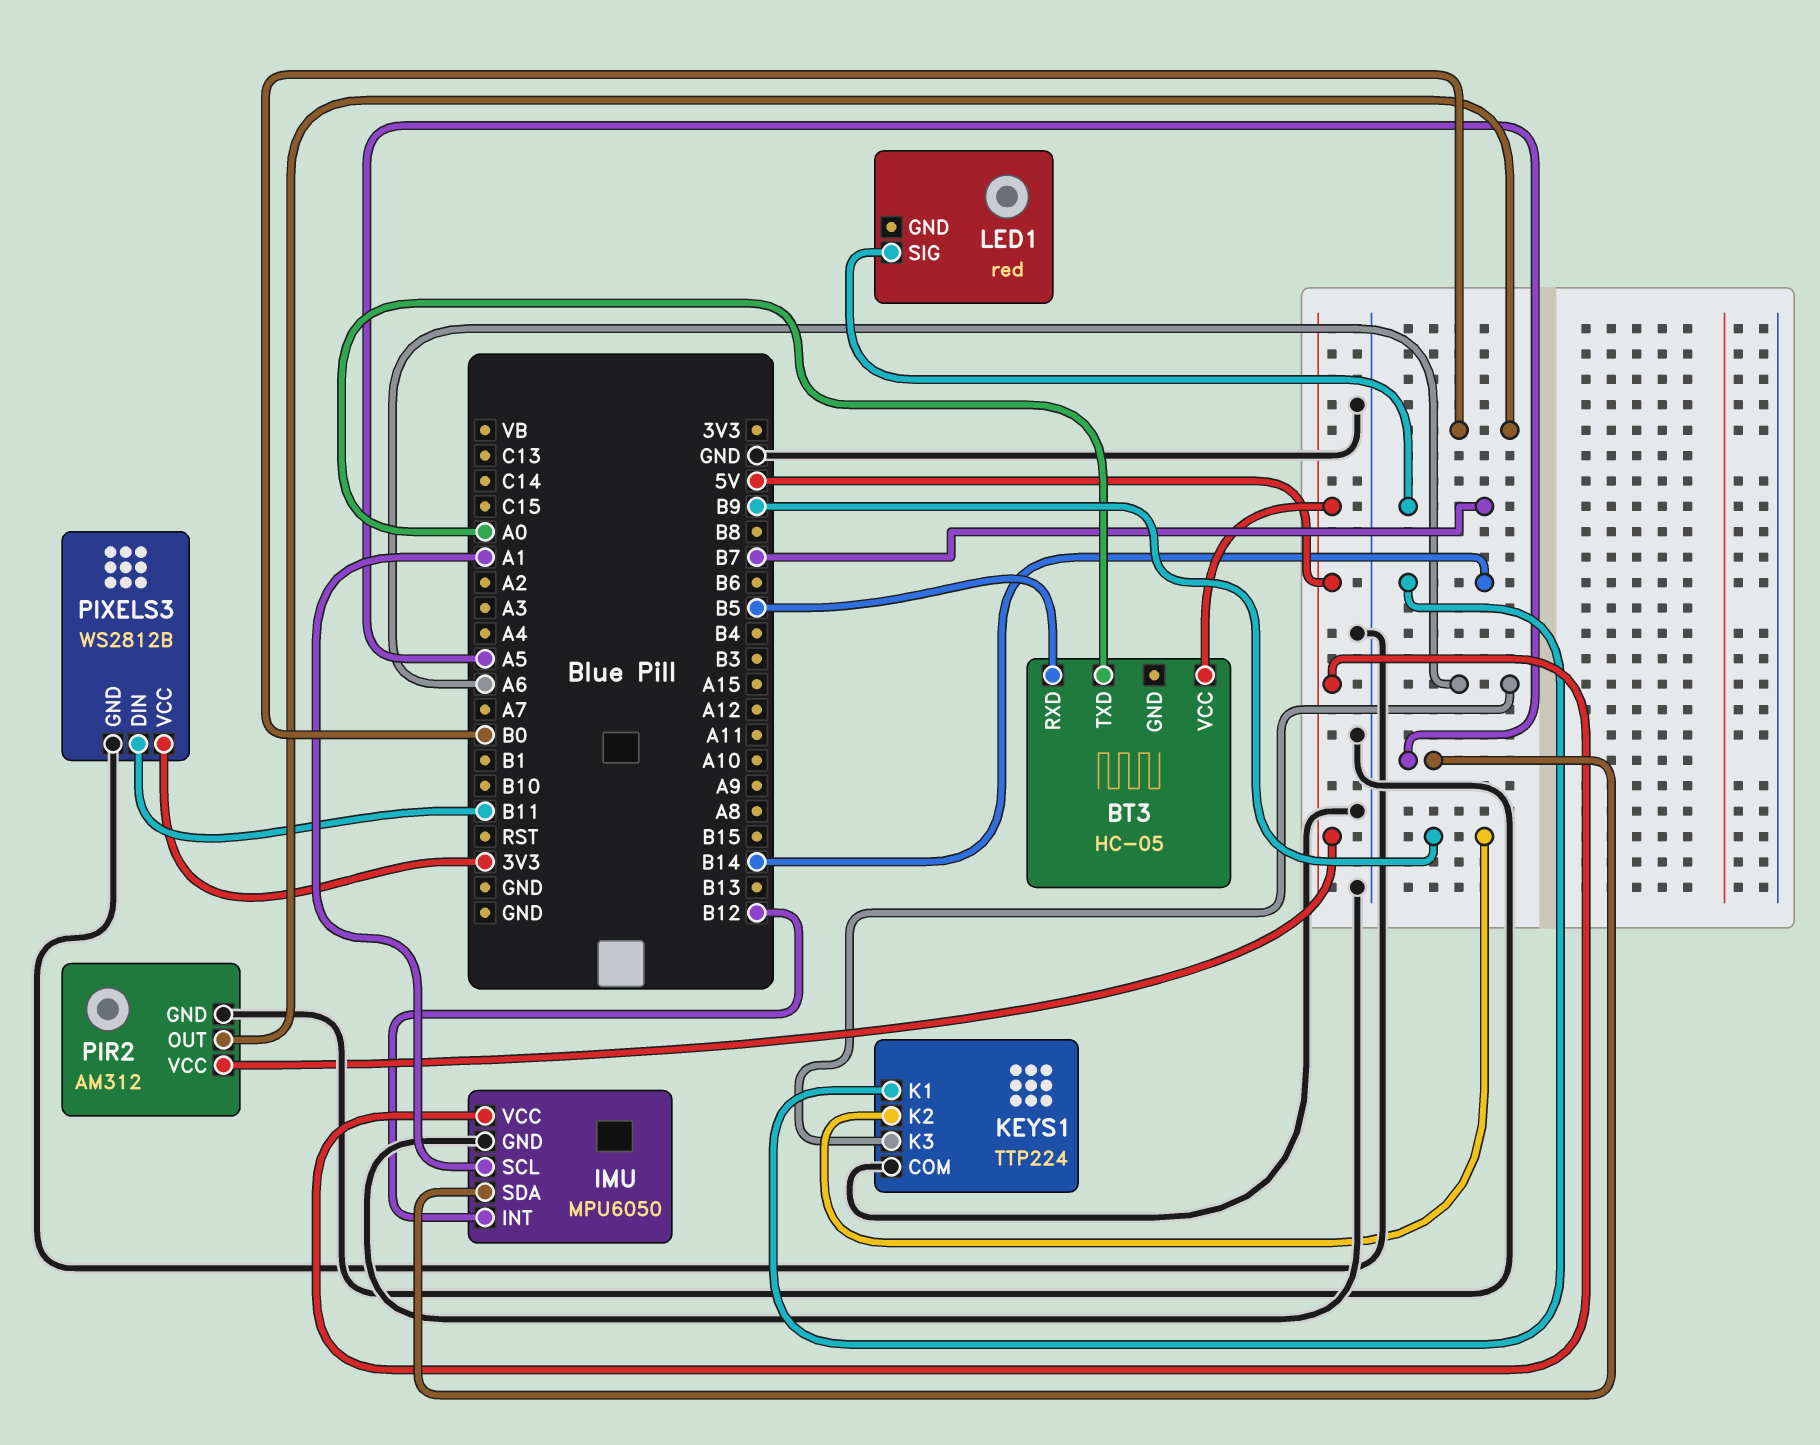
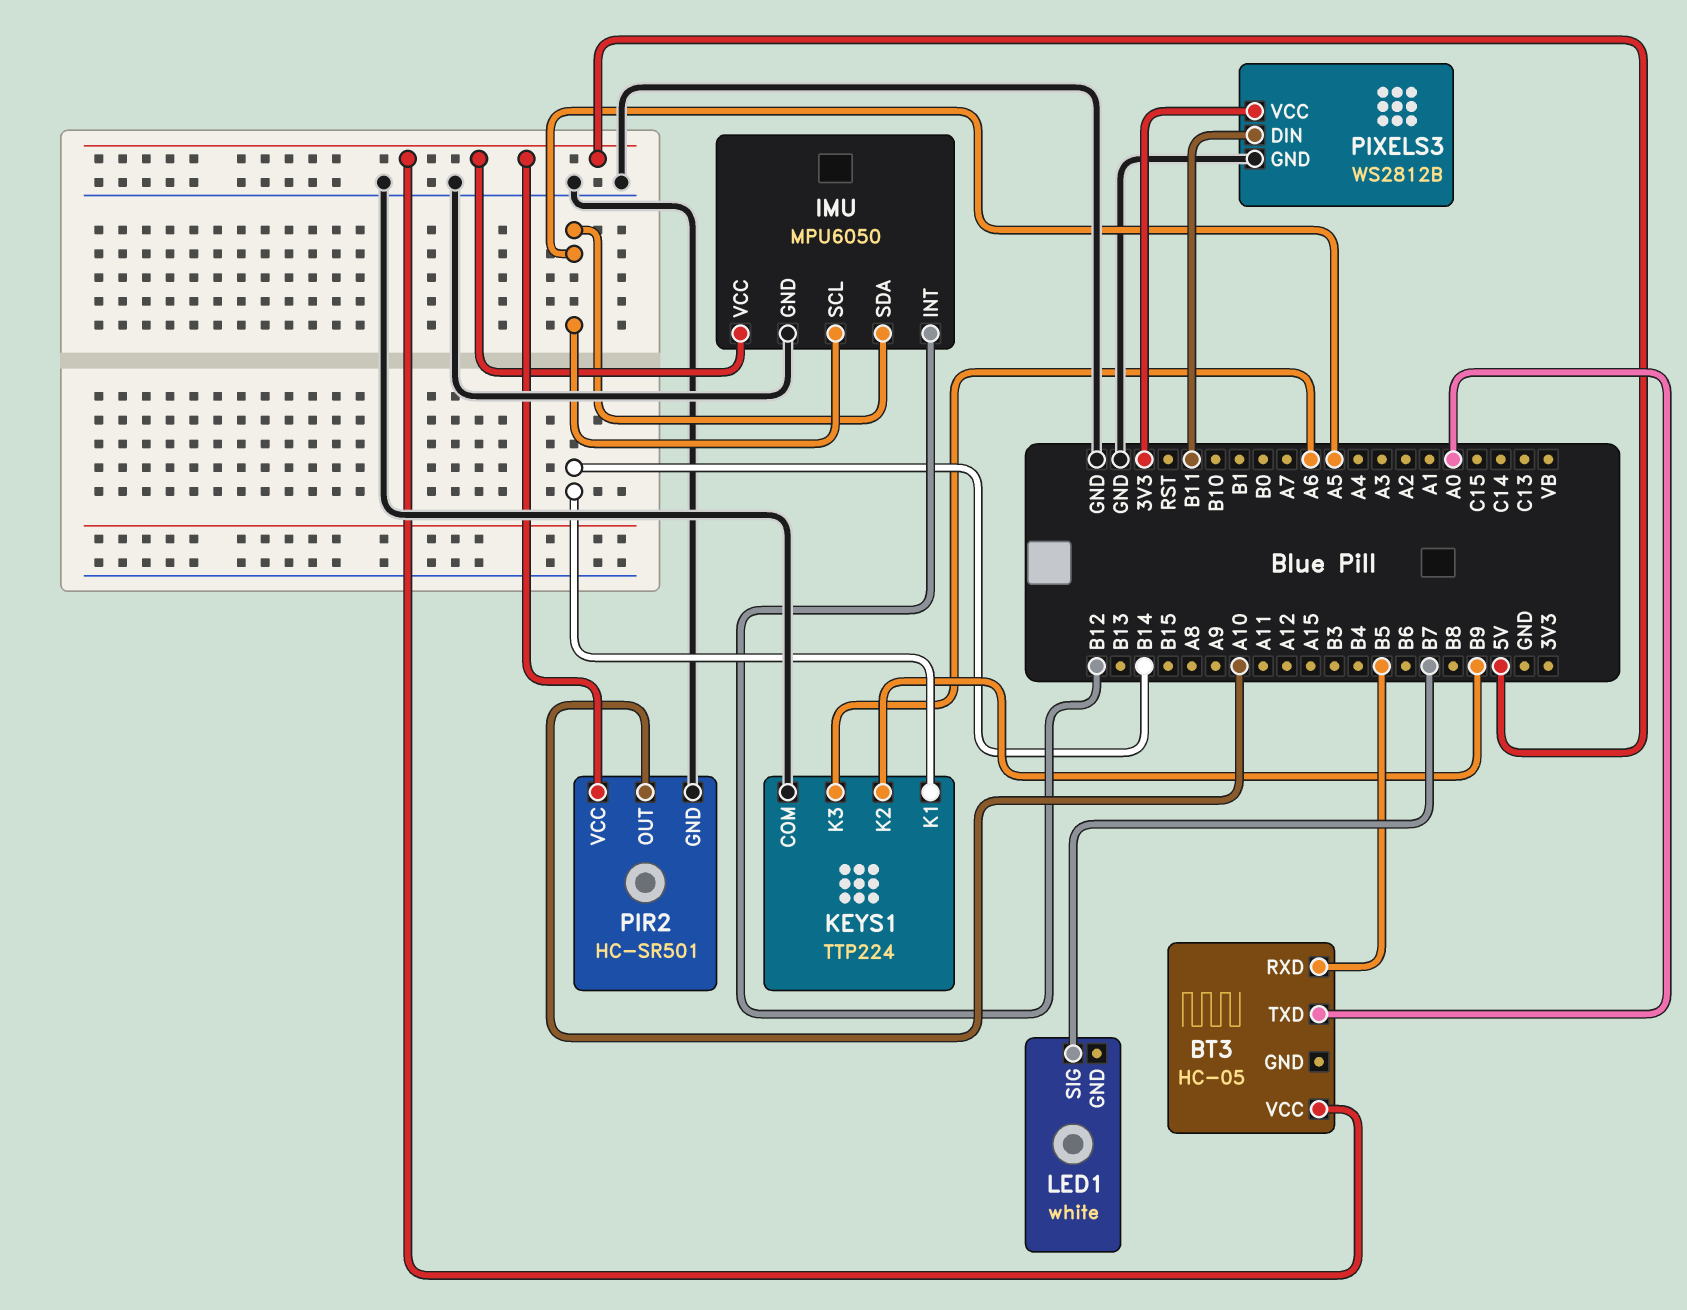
IMU pin SCL: A1 -> A5
LED1: red -> white
PIR2: AM312 -> HC-SR501
PIR2 pin OUT: B0 -> A10

